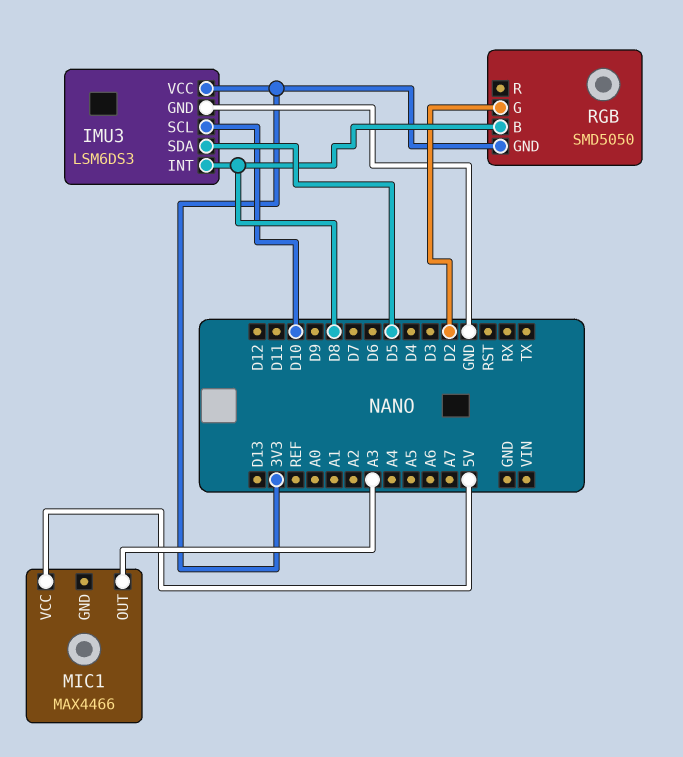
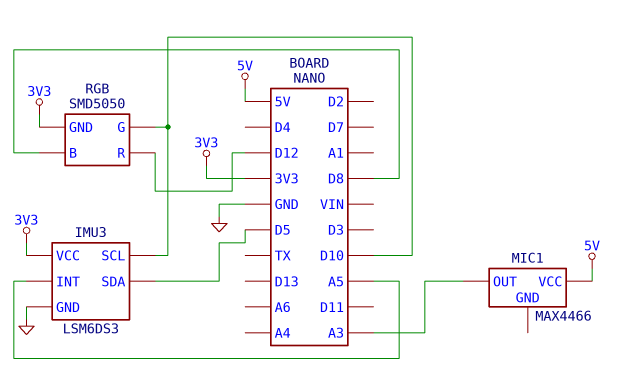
IMU3 pin INT: D8 -> A5
RGB pin G: D2 -> D10
RGB pin R: none -> D12

